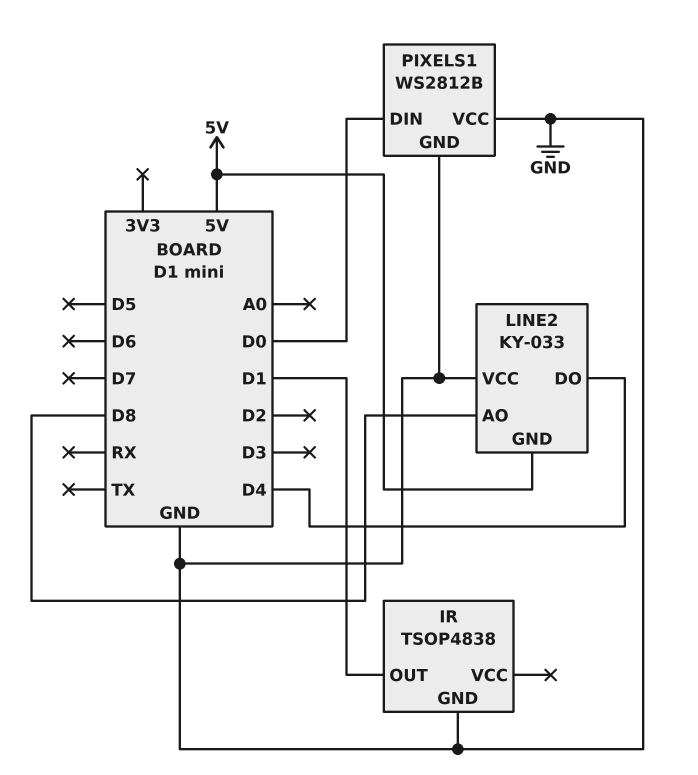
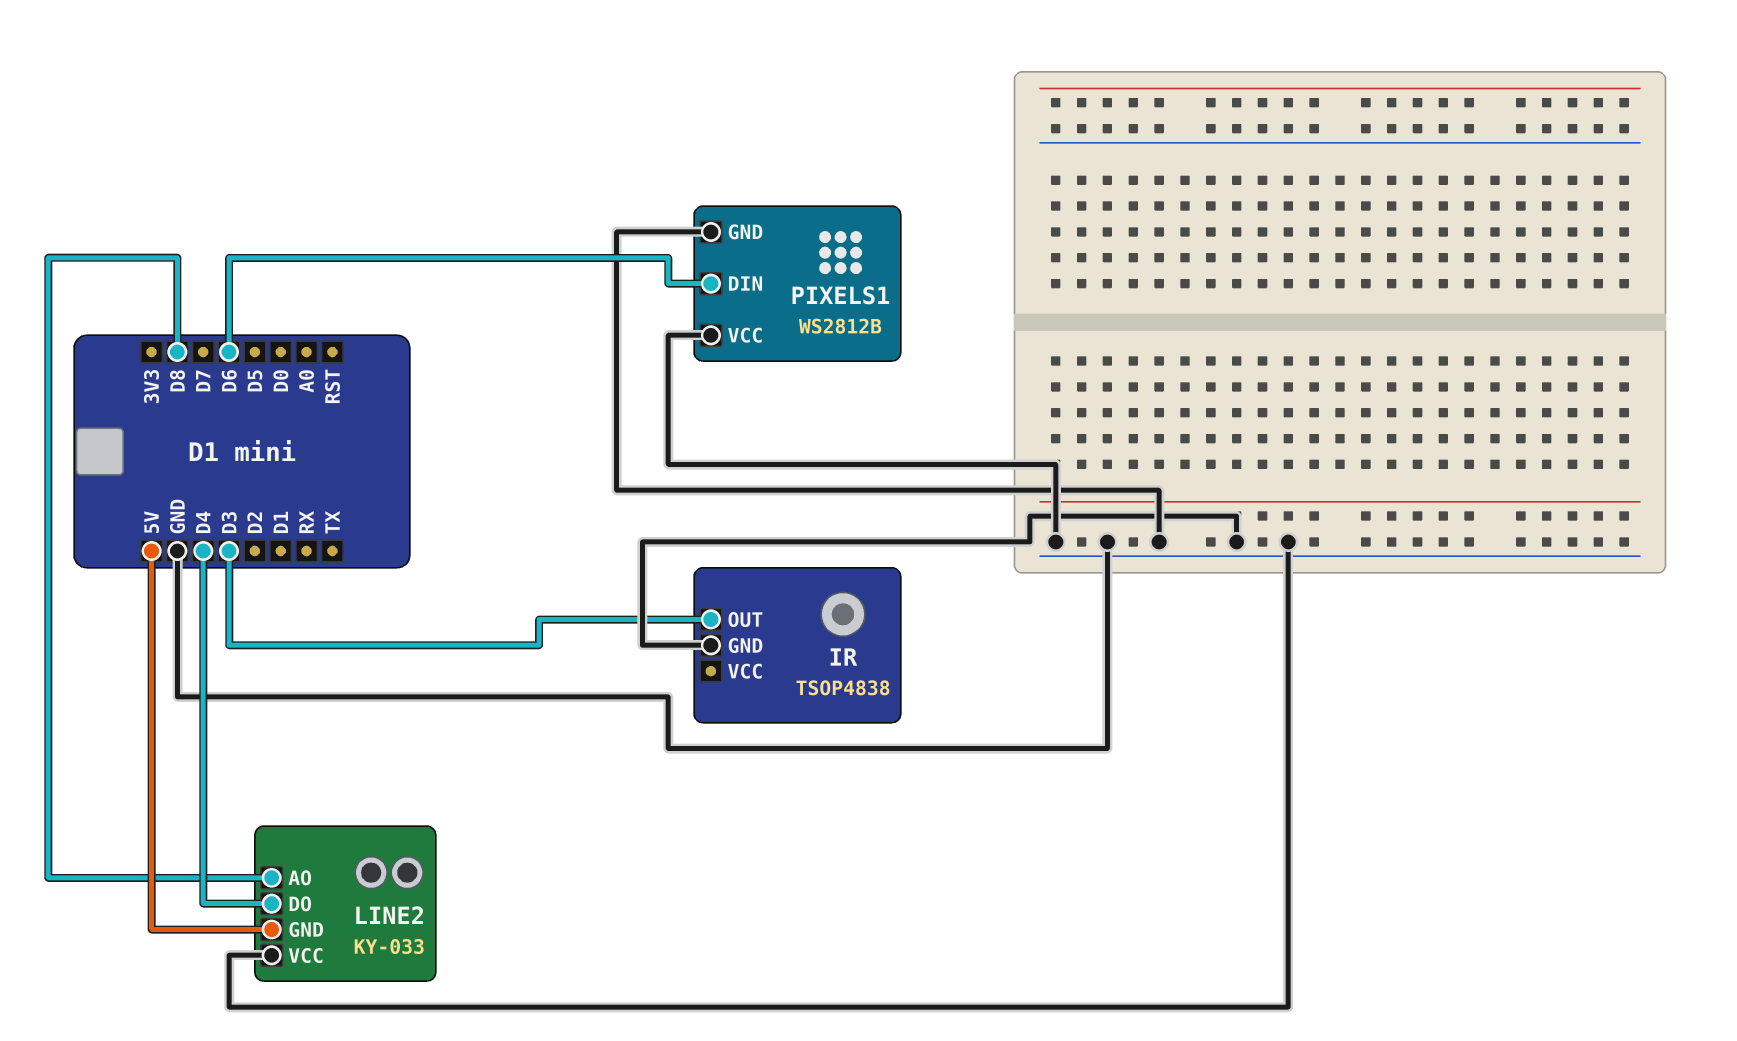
IR pin OUT: D1 -> D3
PIXELS1 pin DIN: D0 -> D6

